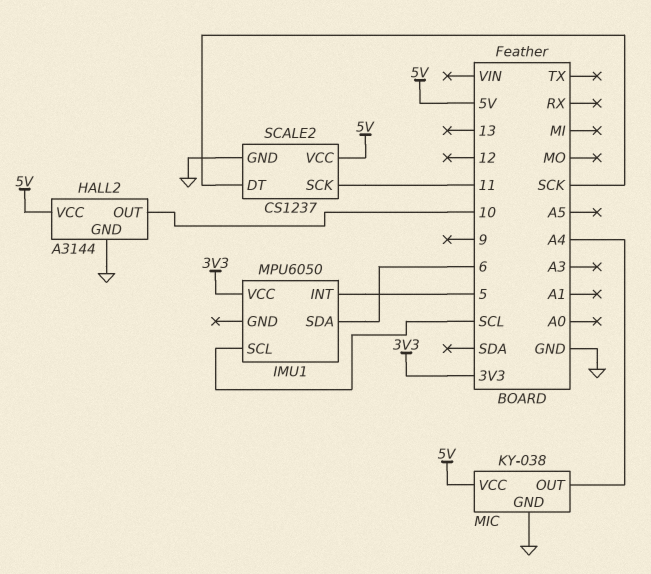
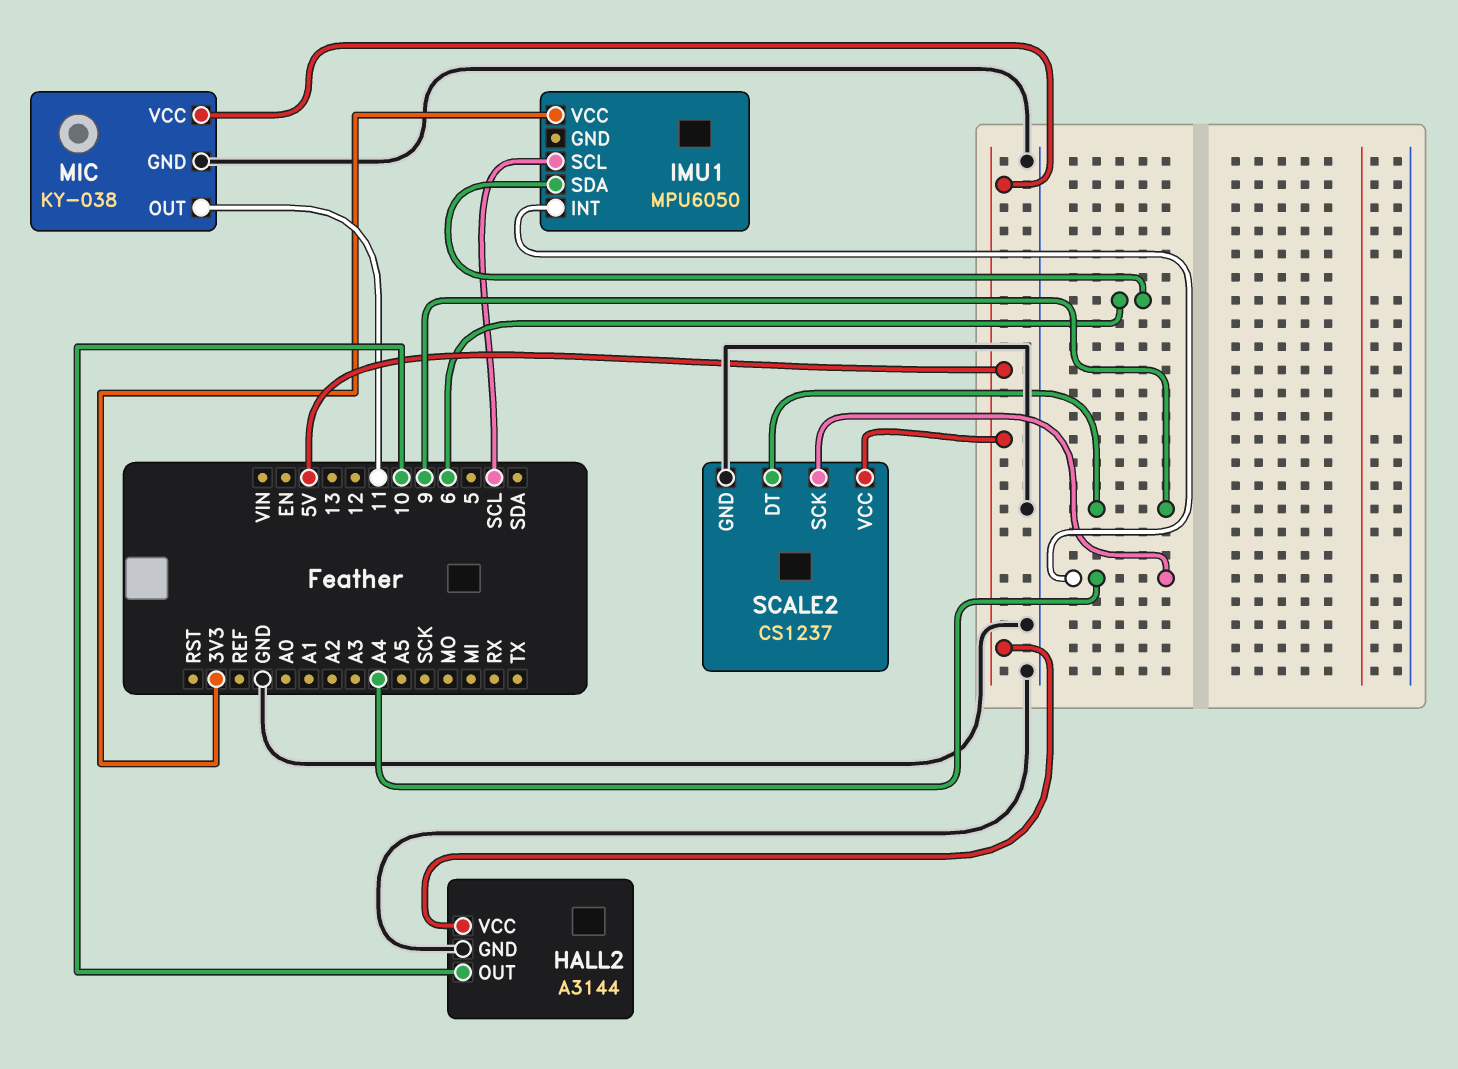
IMU1 pin INT: 5 -> A4
MIC pin OUT: A4 -> 11
SCALE2 pin DT: SCK -> 9
SCALE2 pin SCK: 11 -> A4

